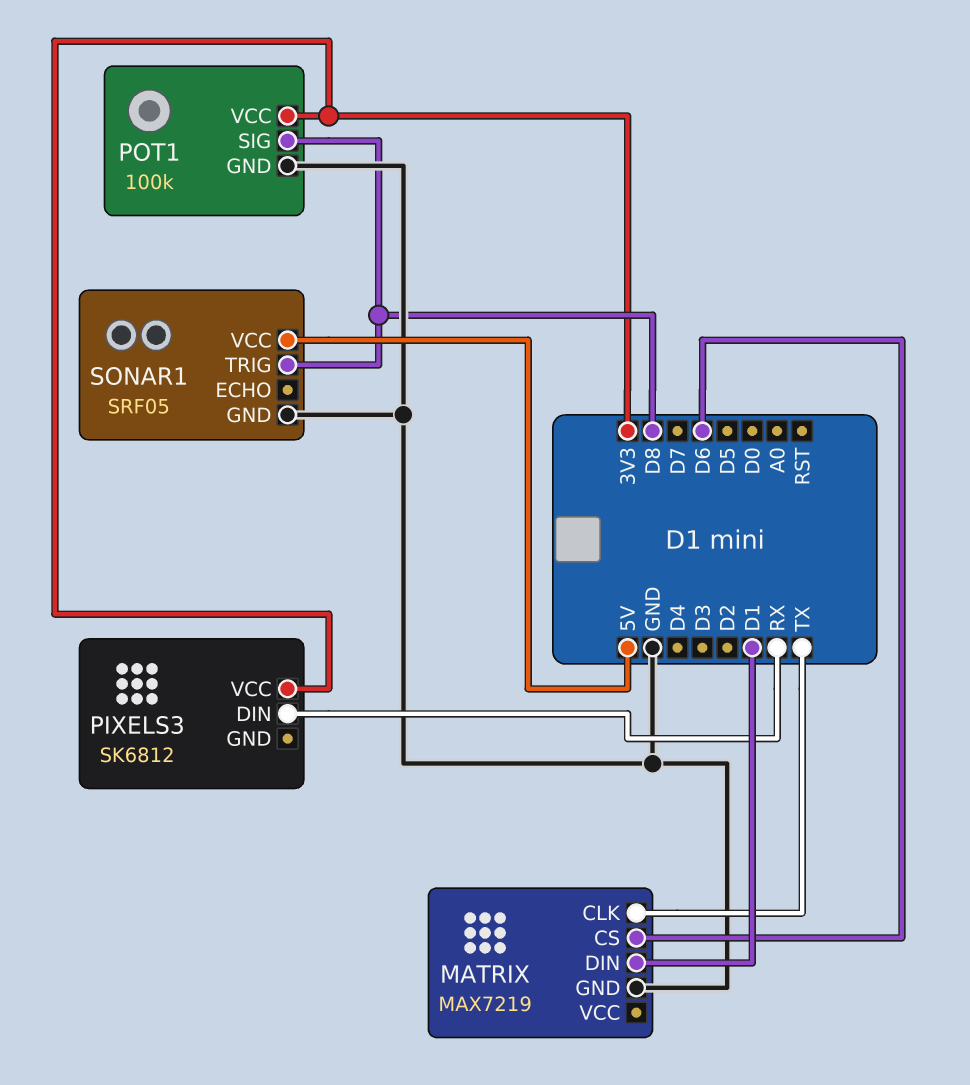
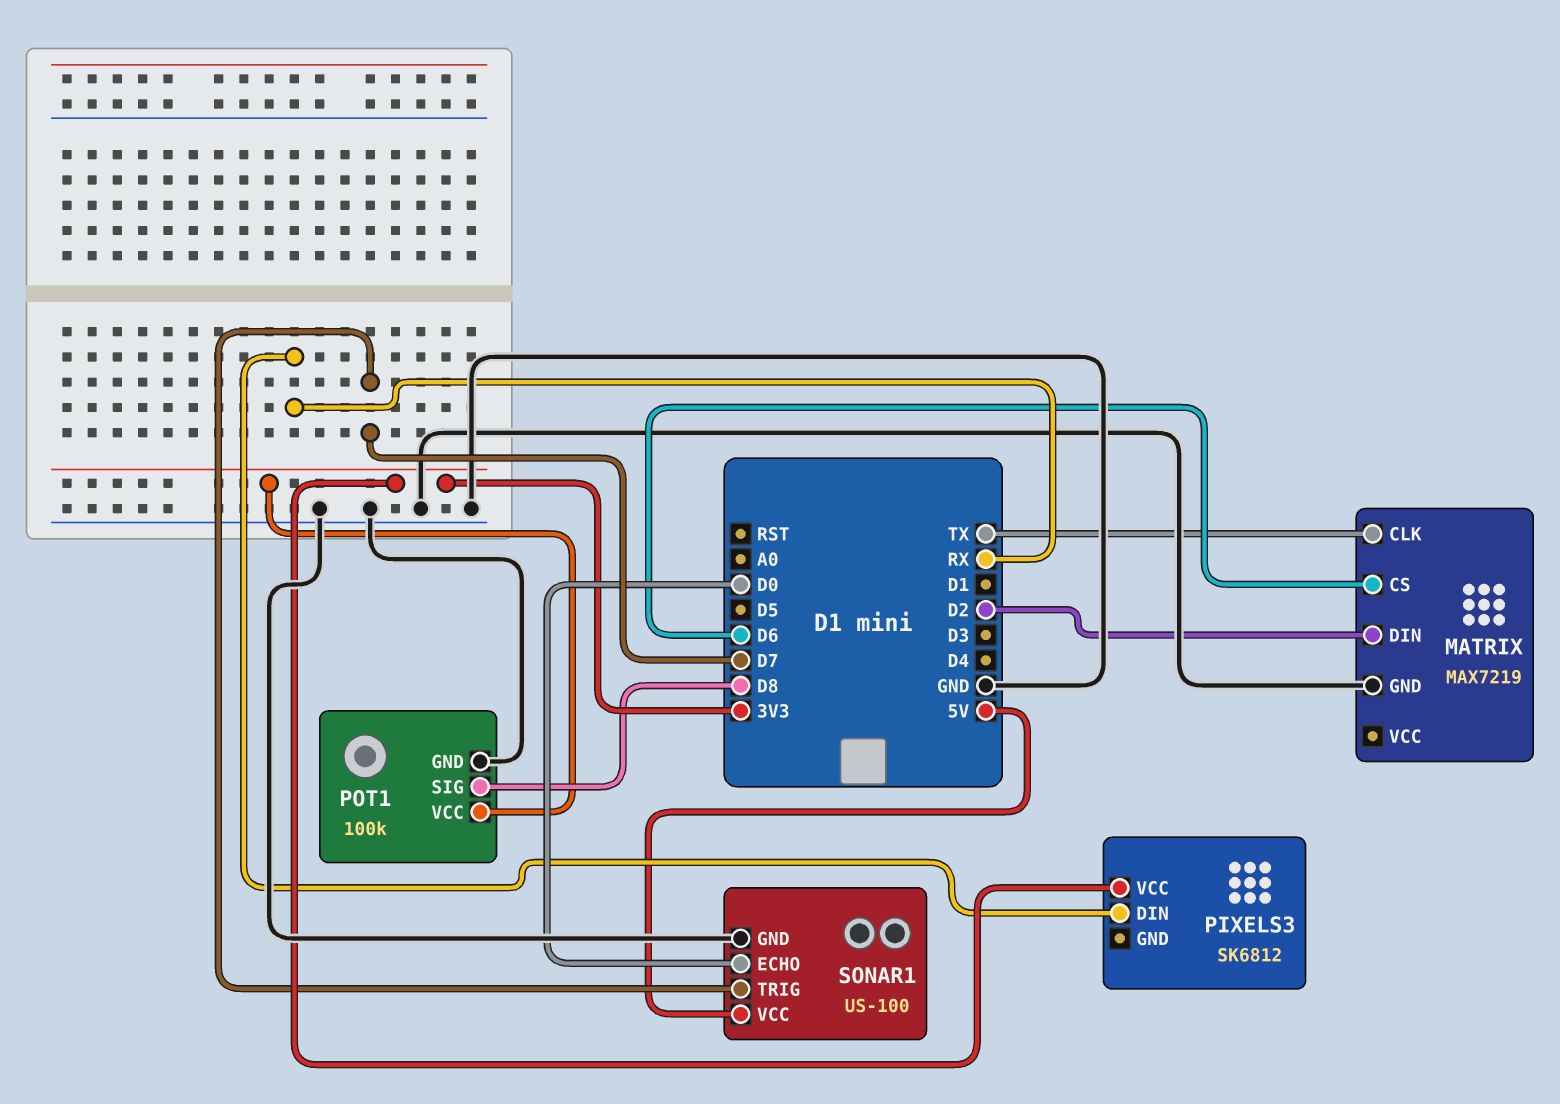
MATRIX pin DIN: D1 -> D2
SONAR1: SRF05 -> US-100
SONAR1 pin ECHO: none -> D0
SONAR1 pin TRIG: D8 -> D7

